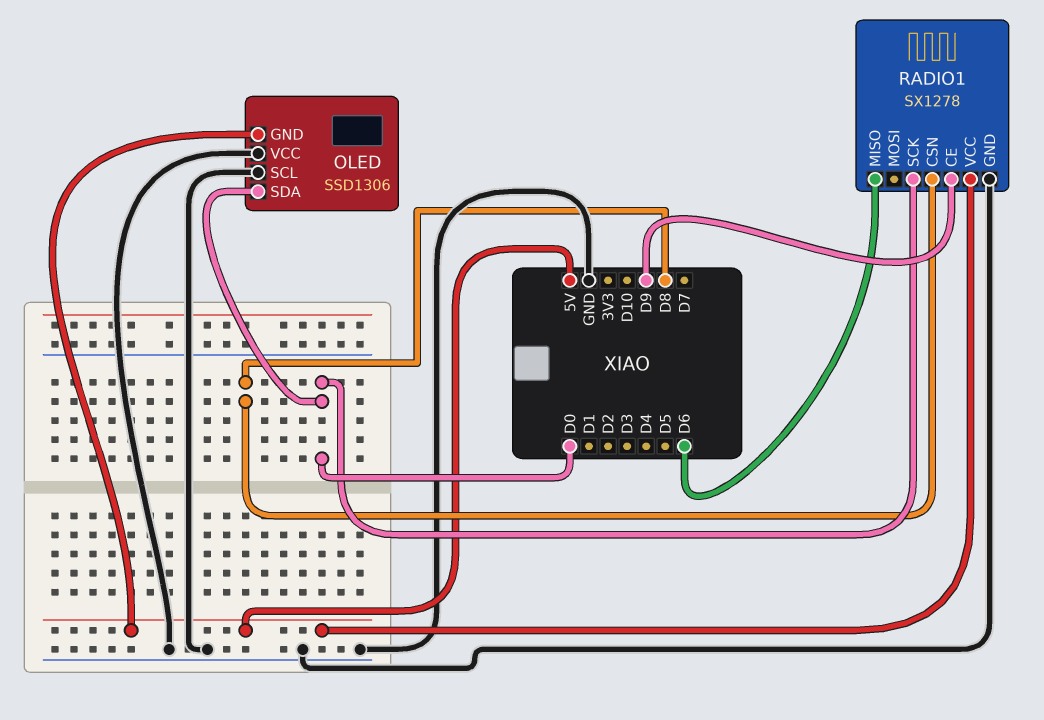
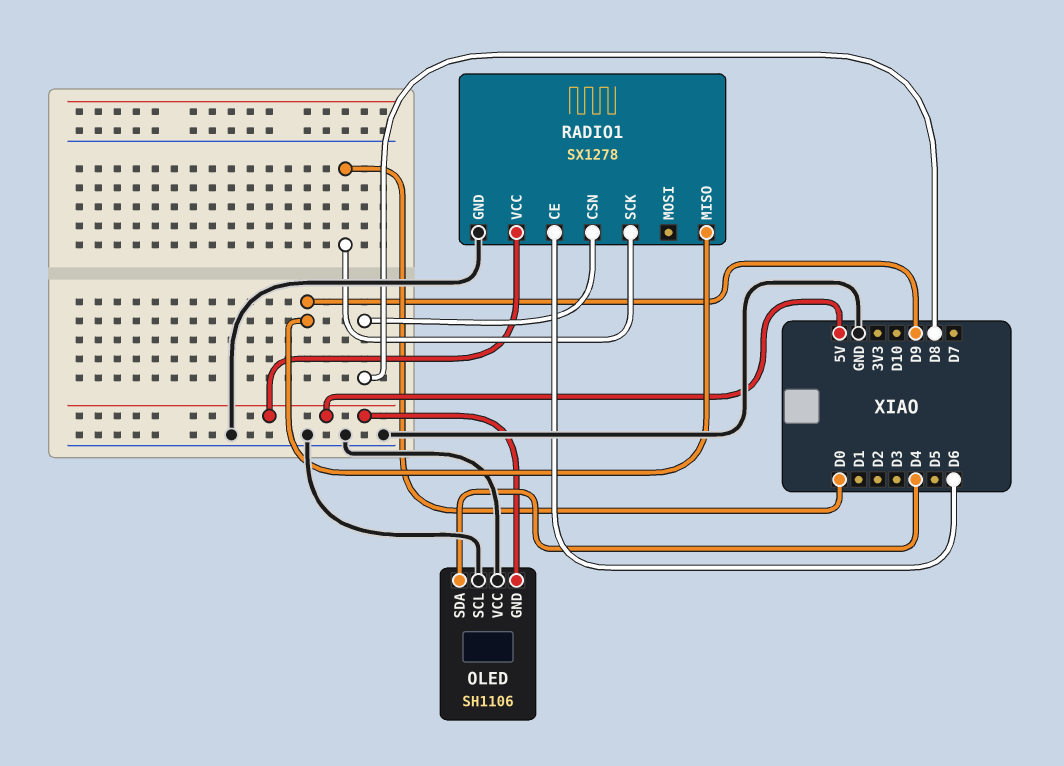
OLED: SSD1306 -> SH1106
OLED pin SDA: D0 -> D4
RADIO1 pin CE: D9 -> D6
RADIO1 pin MISO: D6 -> D9

